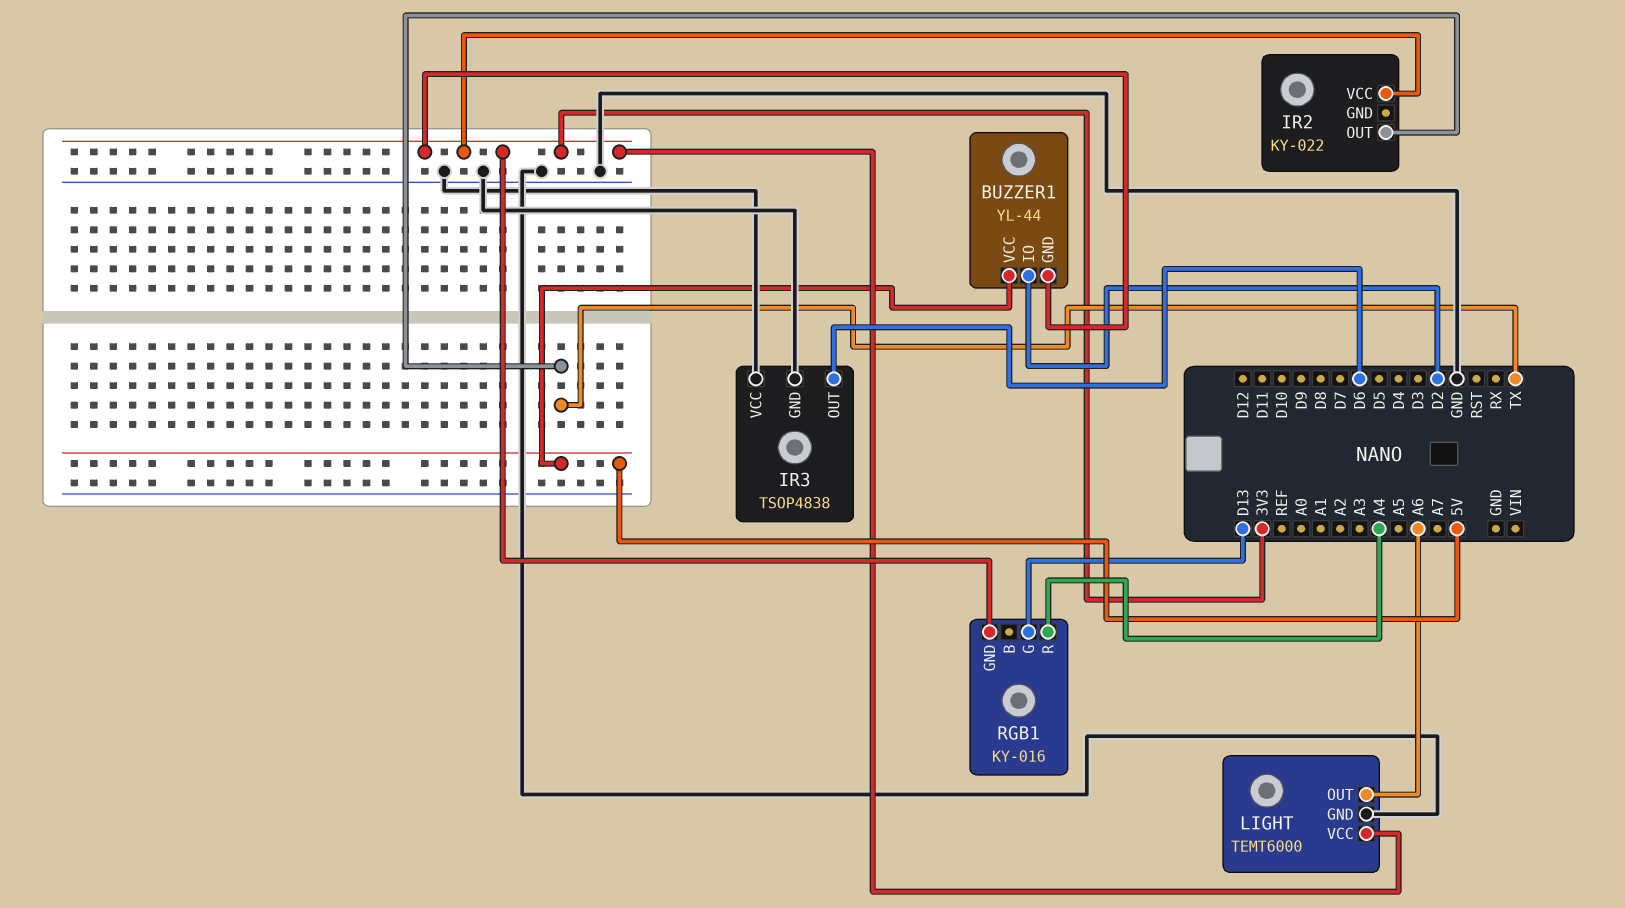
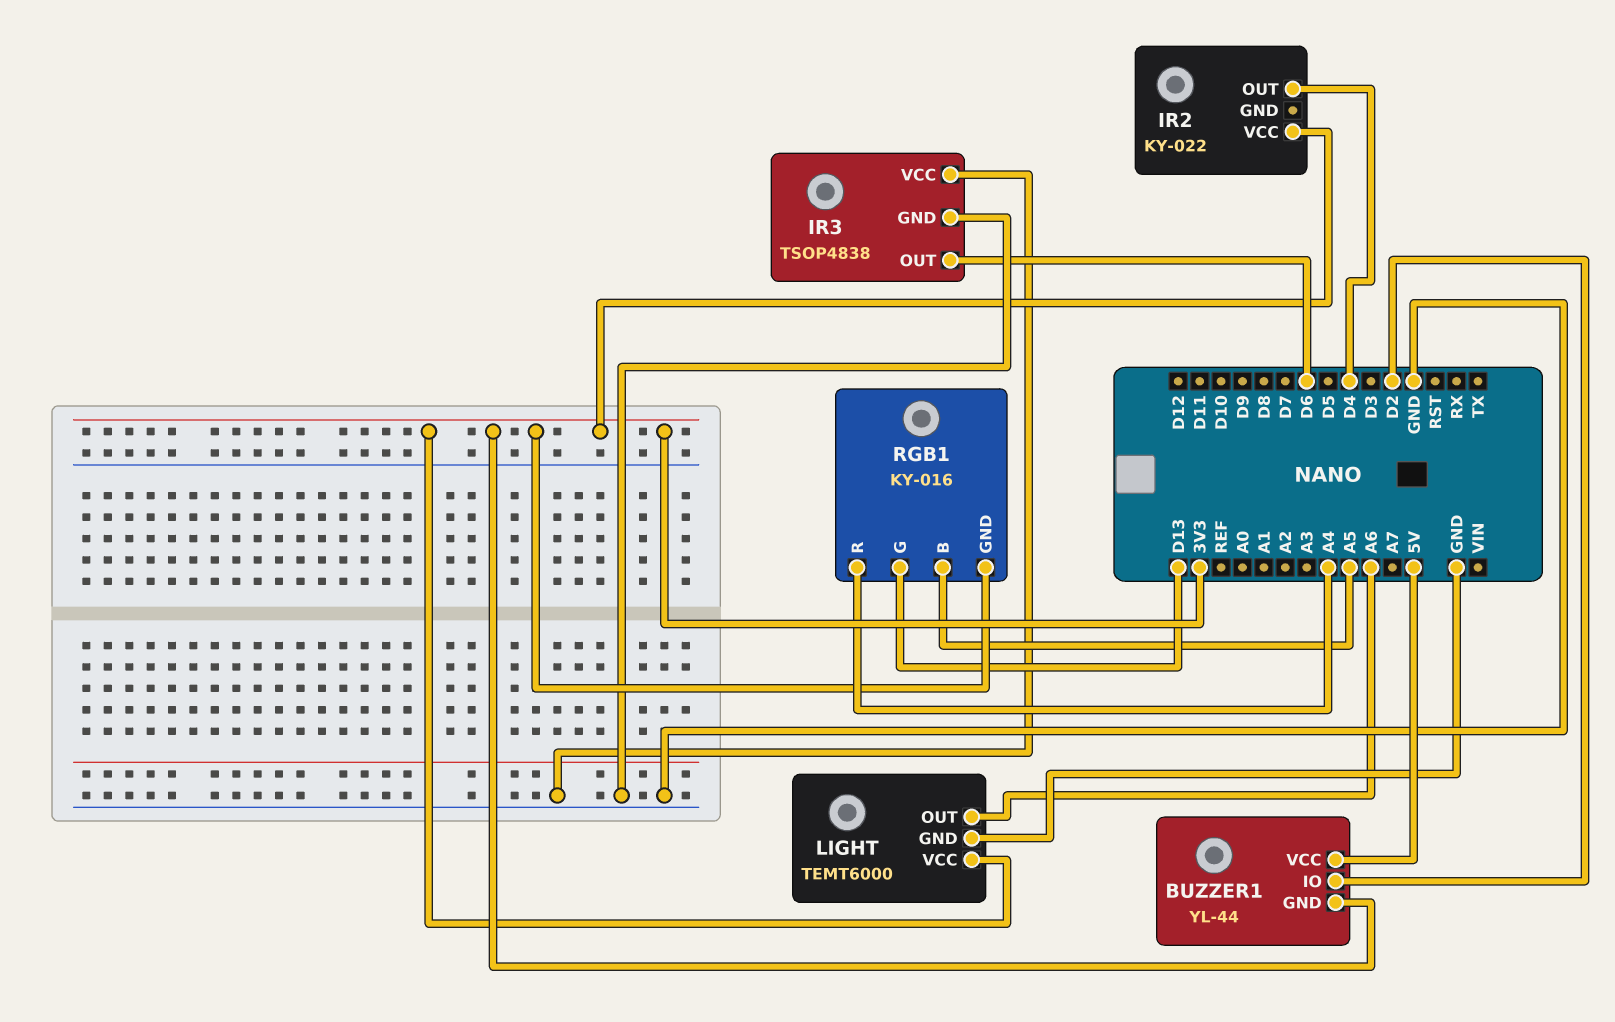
IR2 pin OUT: TX -> D4
RGB1 pin B: none -> A5

